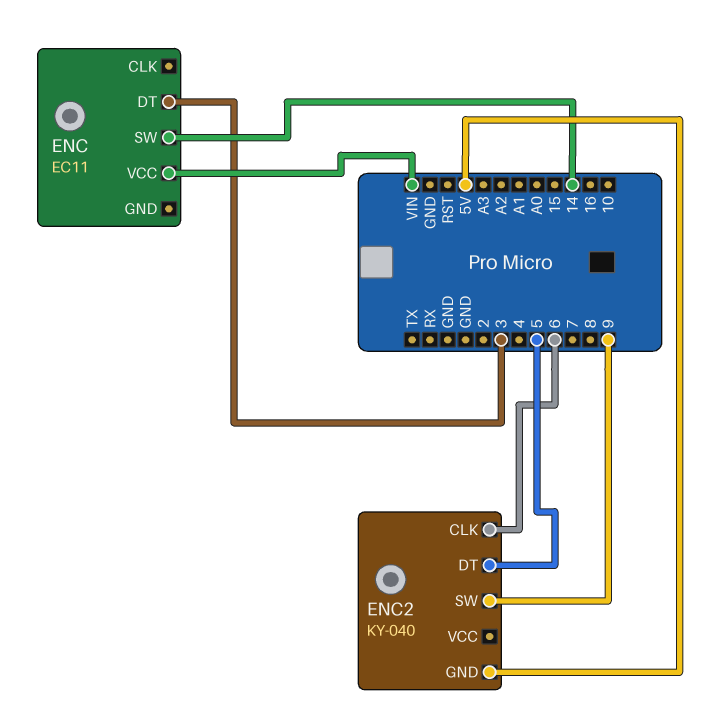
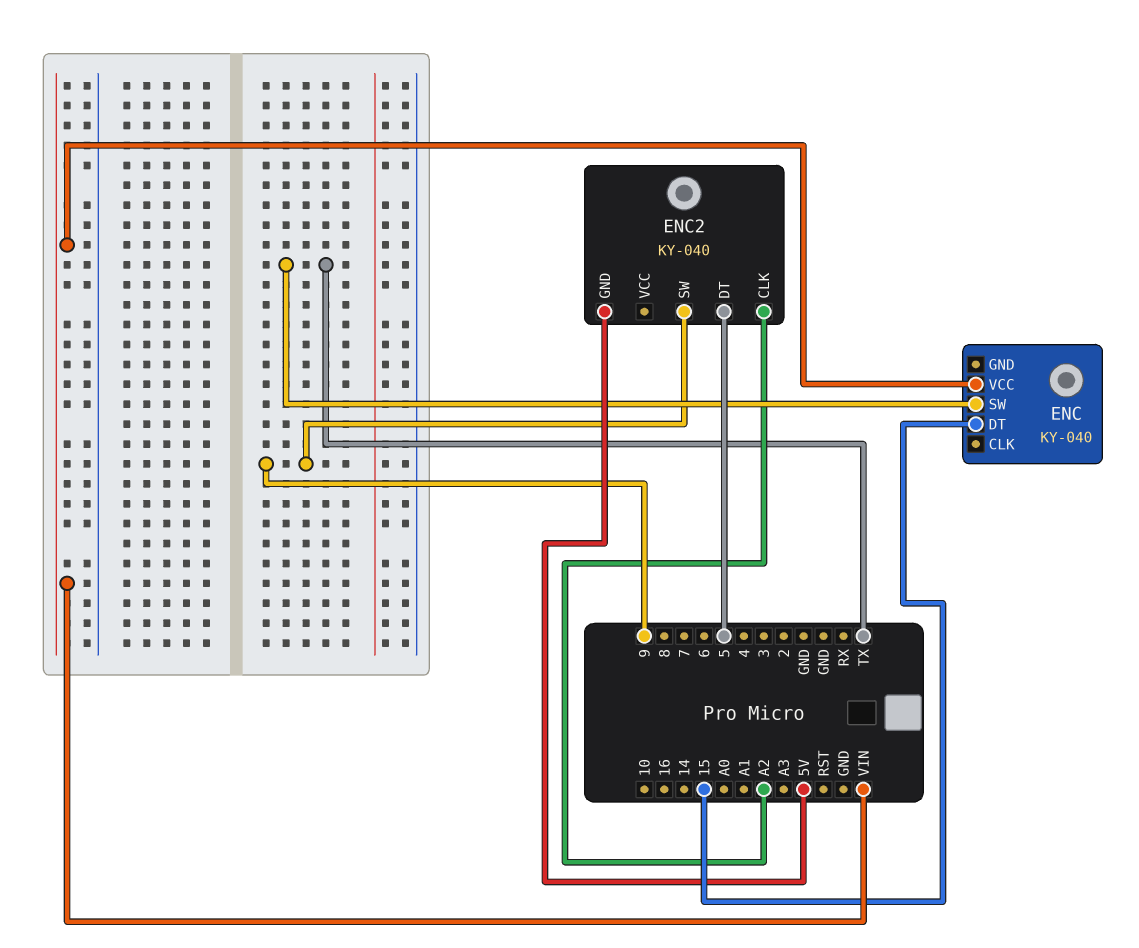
ENC: EC11 -> KY-040
ENC pin DT: 3 -> 15
ENC pin SW: 14 -> TX
ENC2 pin CLK: 6 -> A2

